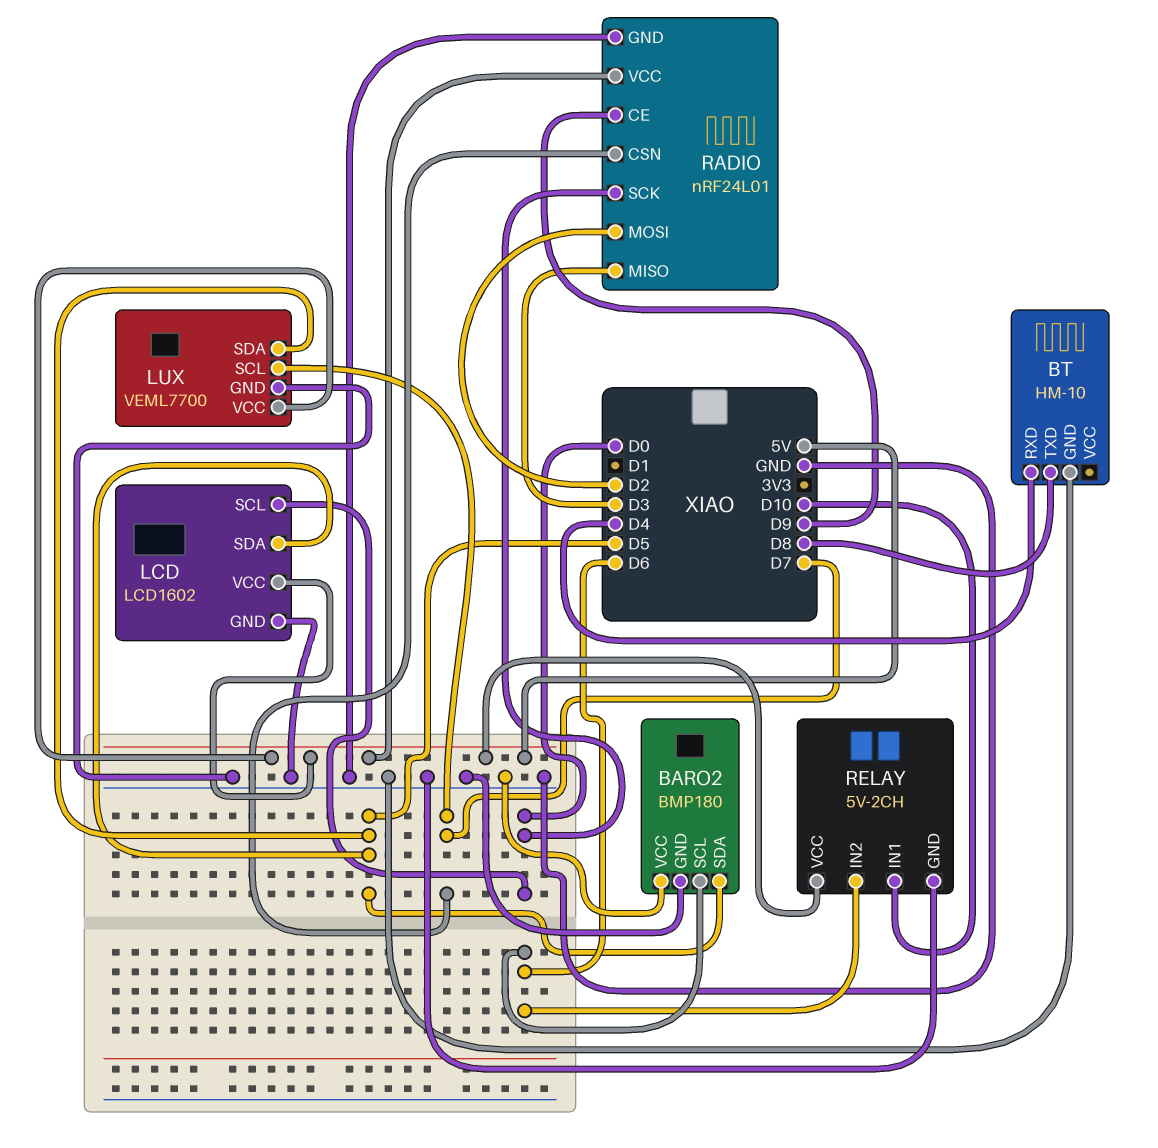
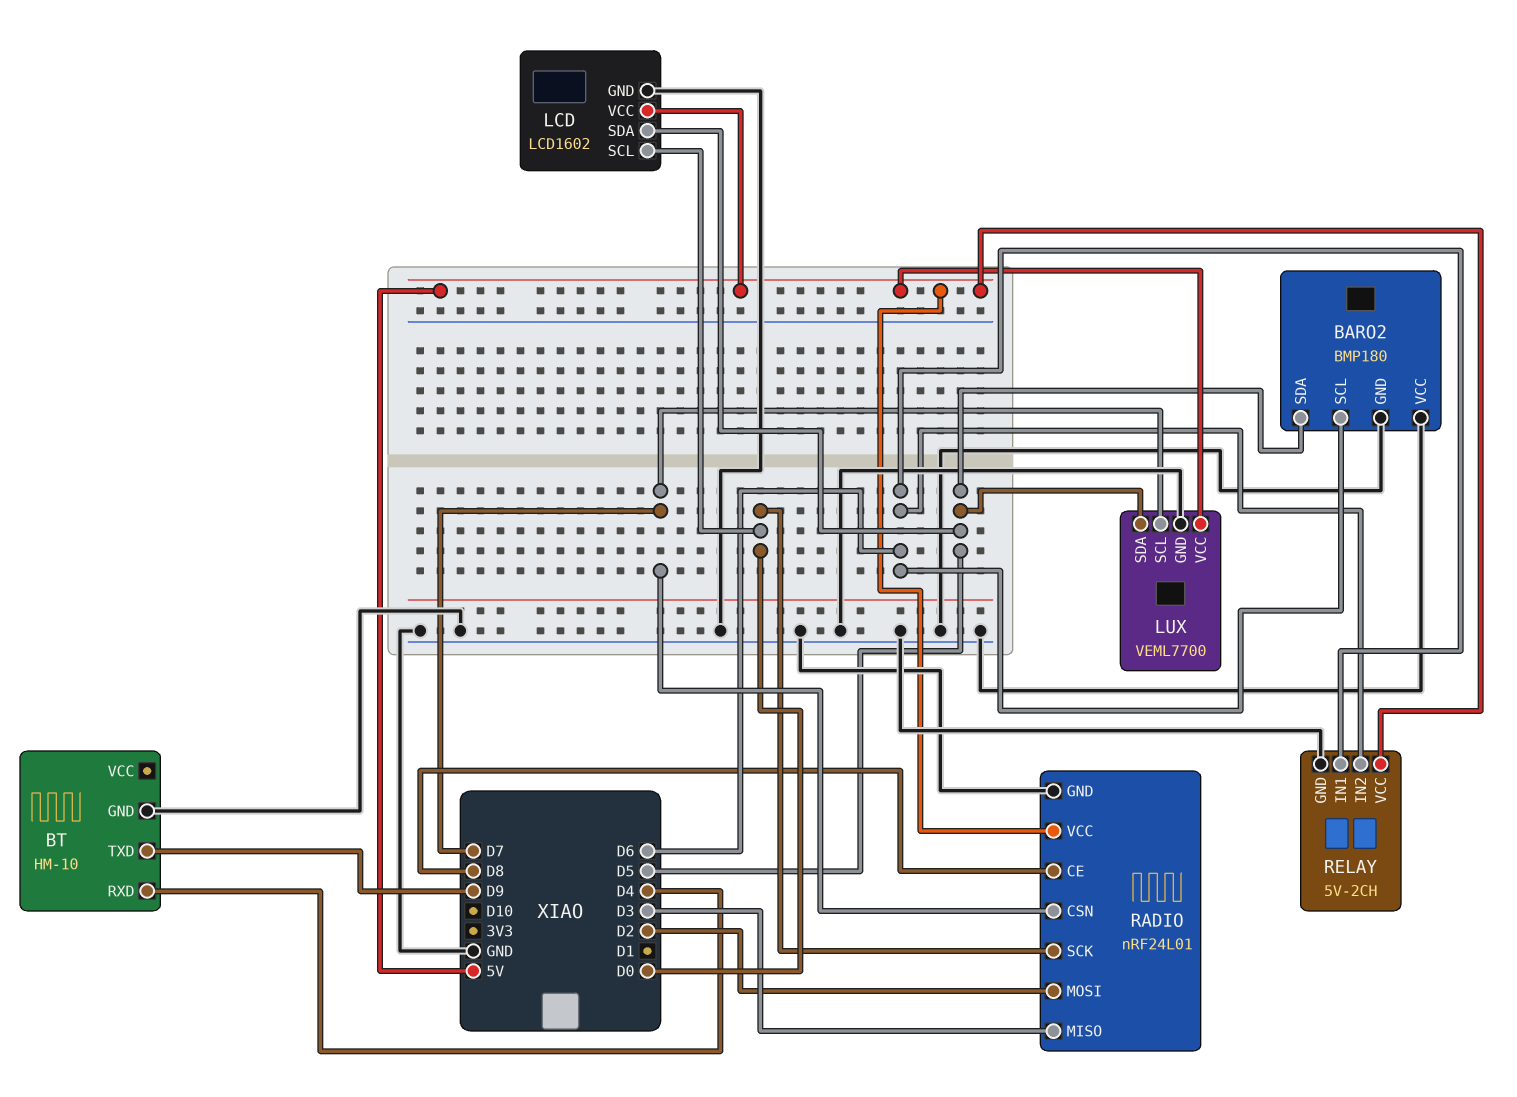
BT pin TXD: D8 -> D9
RADIO pin CE: D9 -> D8
RELAY pin IN1: D10 -> D6

